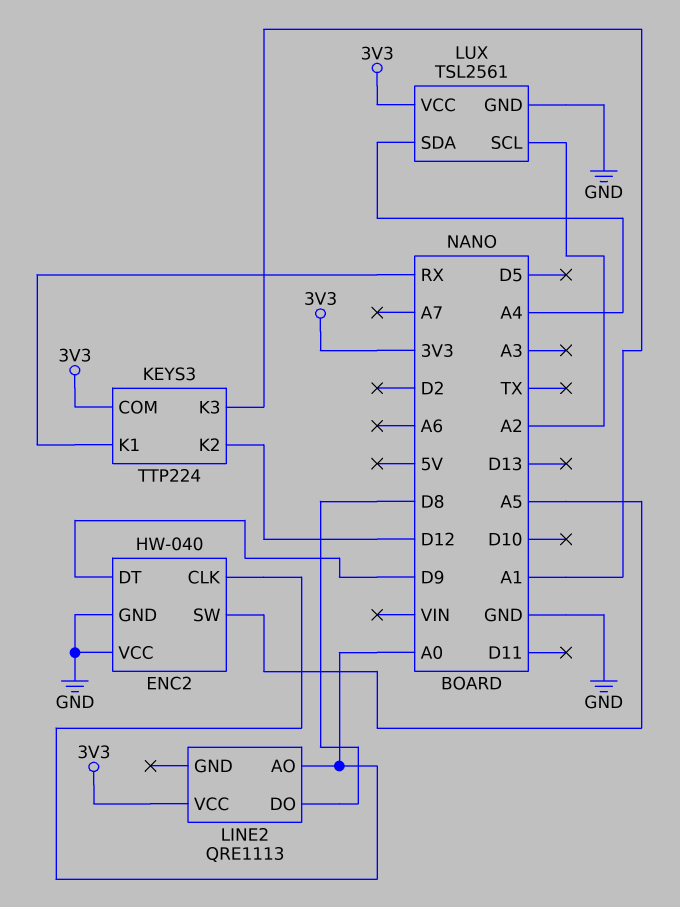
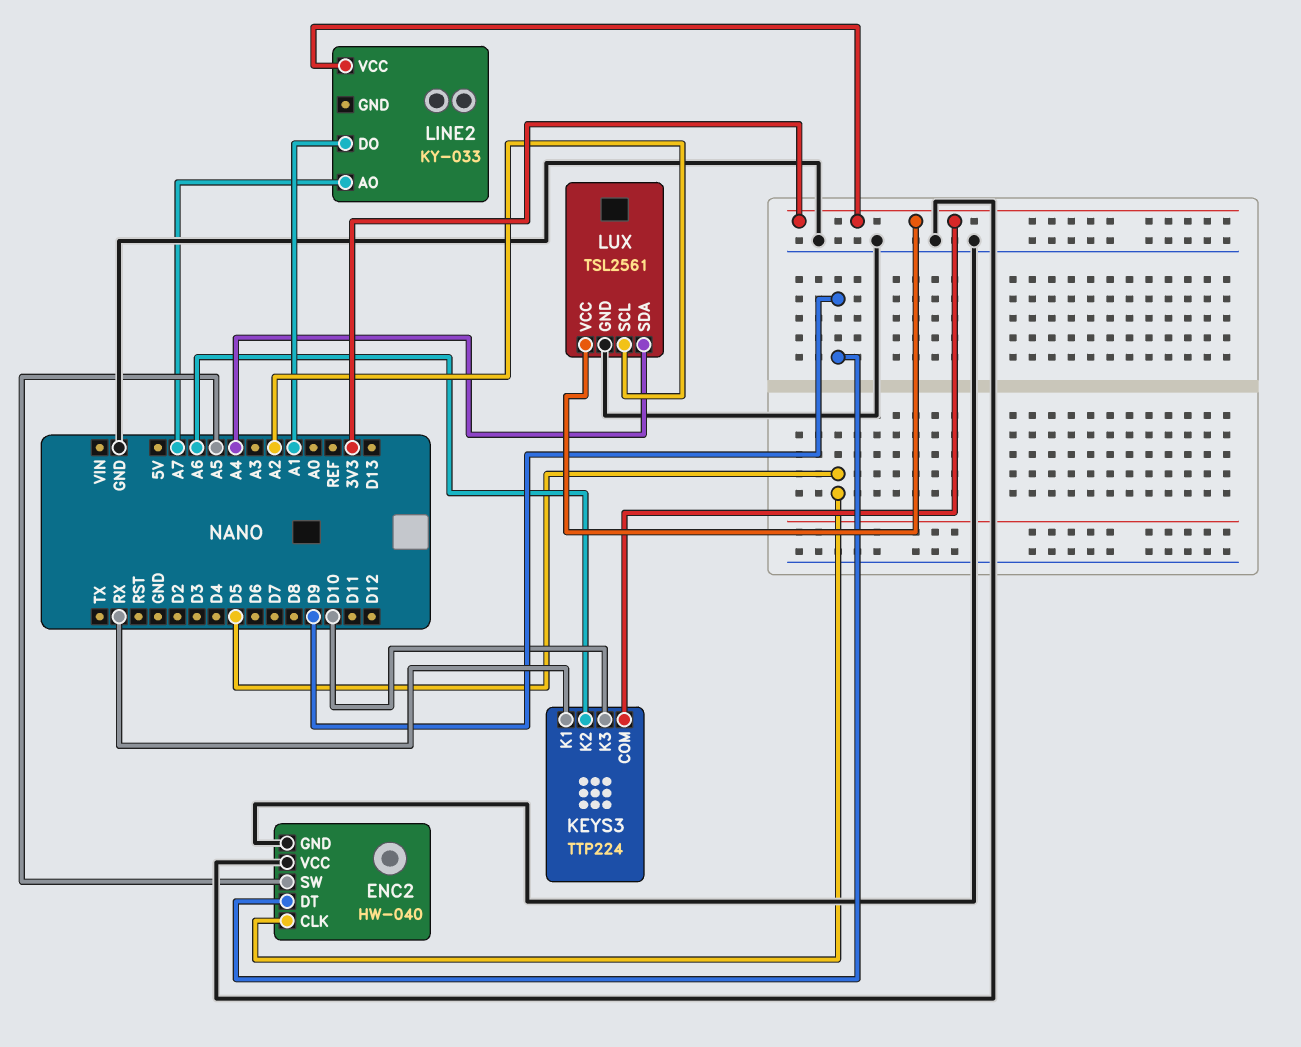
ENC2 pin CLK: A0 -> D5
KEYS3 pin K2: D12 -> A6
KEYS3 pin K3: A1 -> D10
LINE2: QRE1113 -> KY-033
LINE2 pin AO: A0 -> A7
LINE2 pin DO: D8 -> A1

